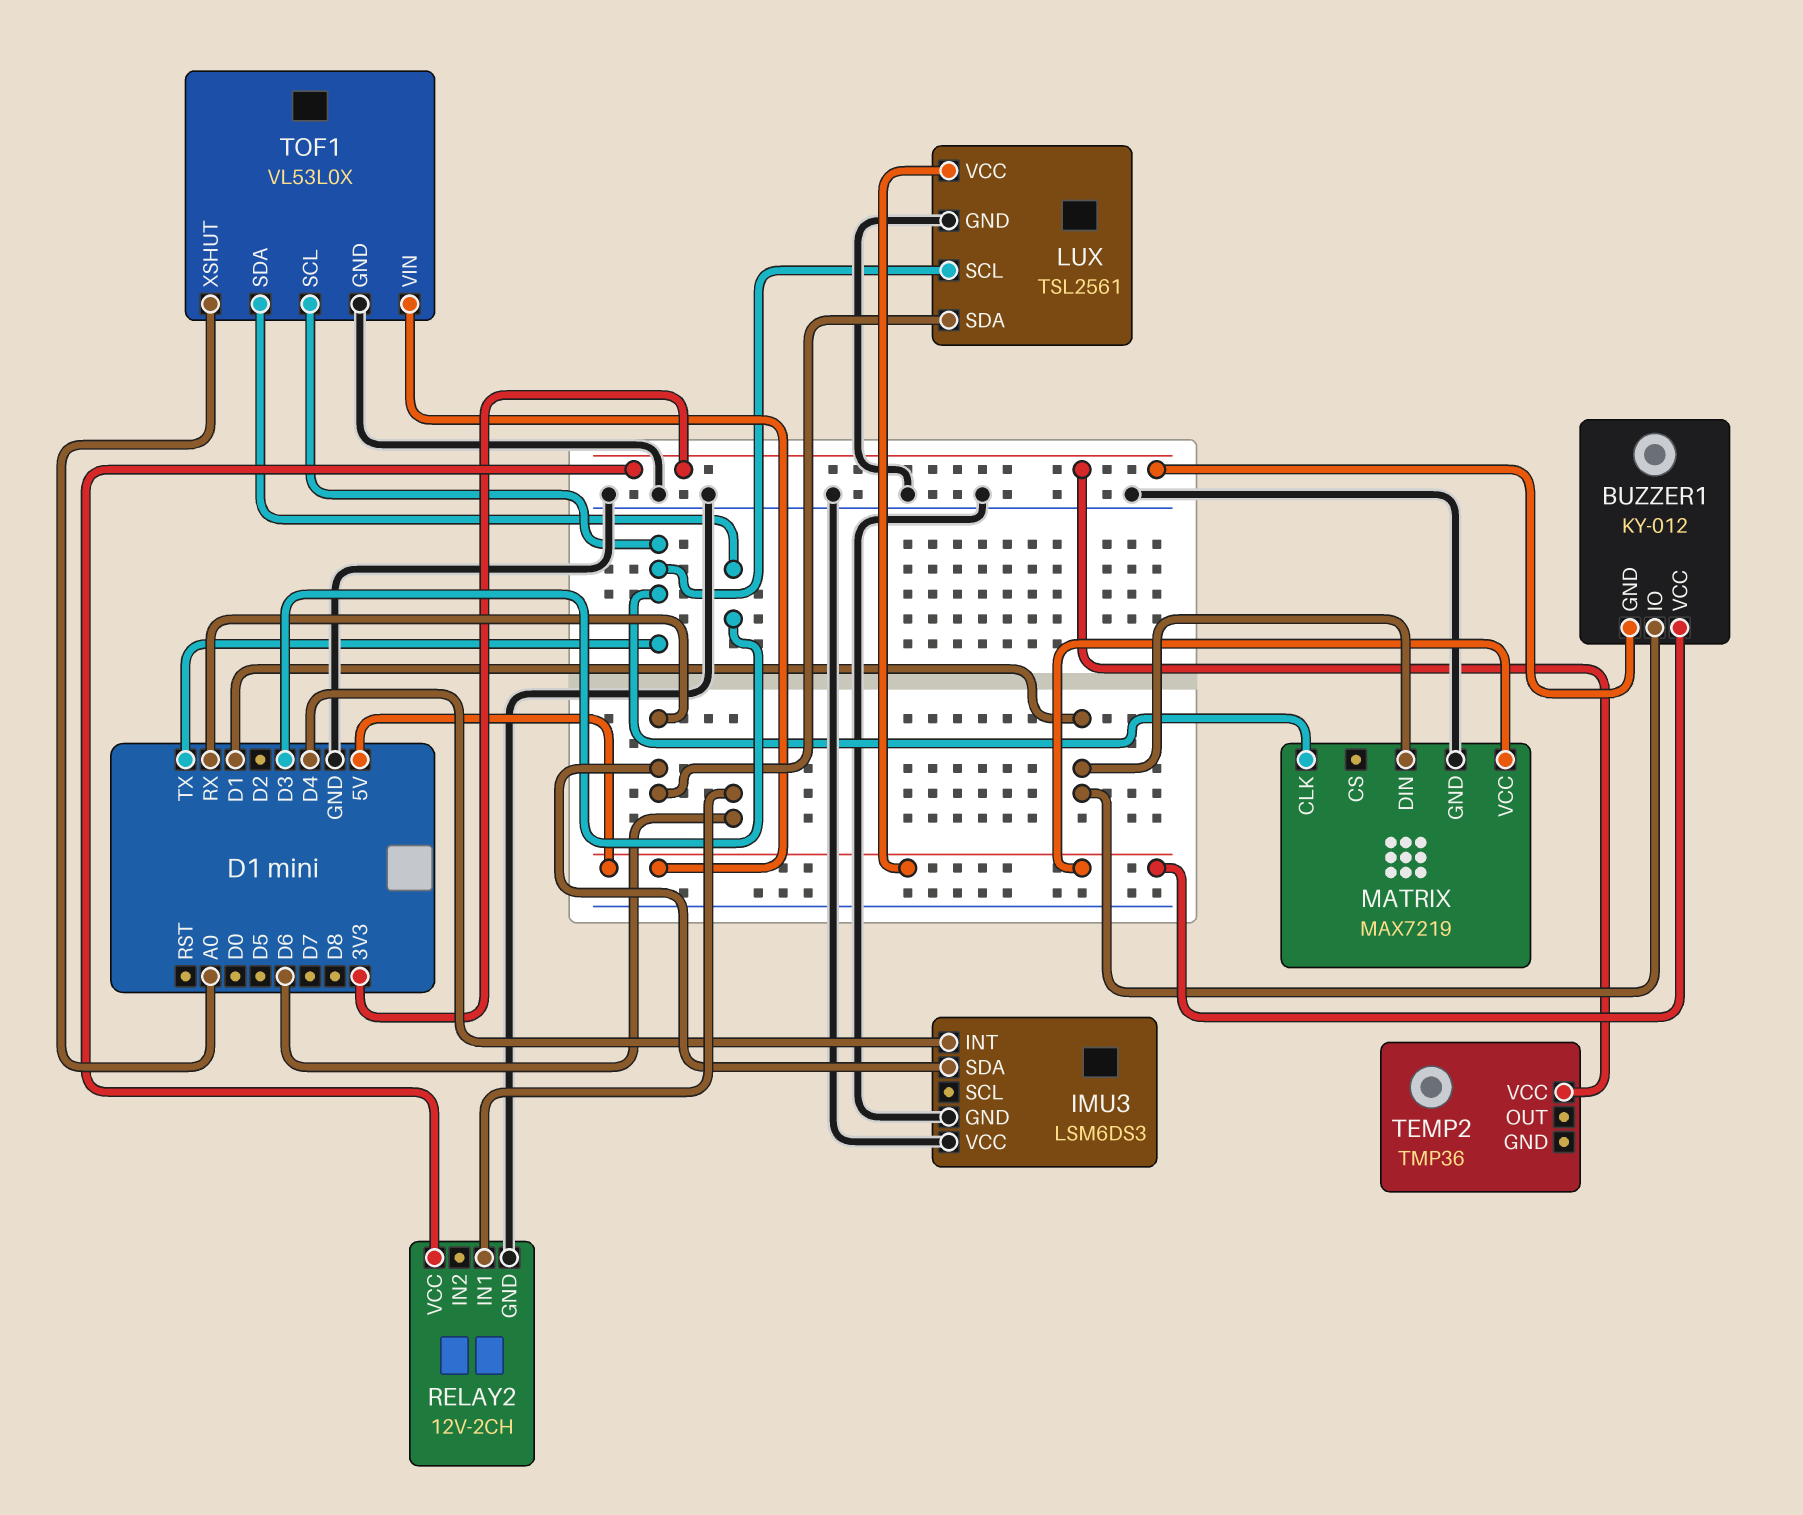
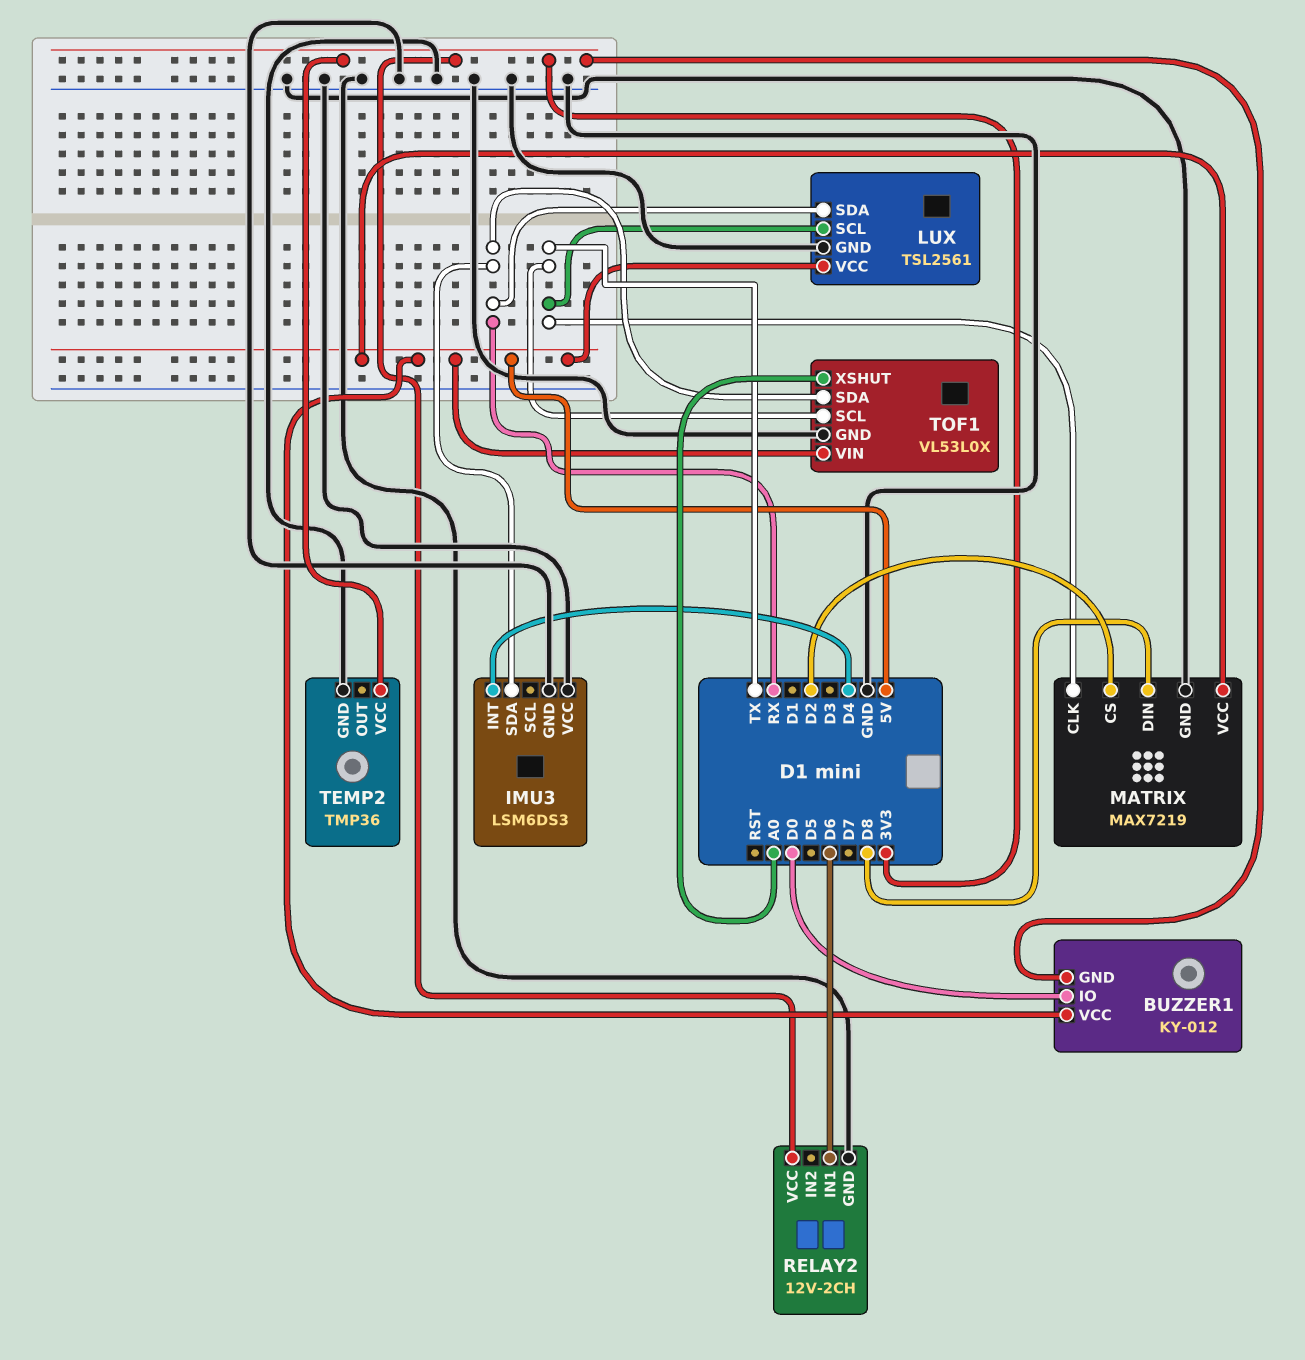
BUZZER1 pin IO: D1 -> D0
MATRIX pin CS: none -> D2
MATRIX pin DIN: D1 -> D8
TEMP2 pin GND: none -> GND
TOF1 pin SDA: D3 -> RX

